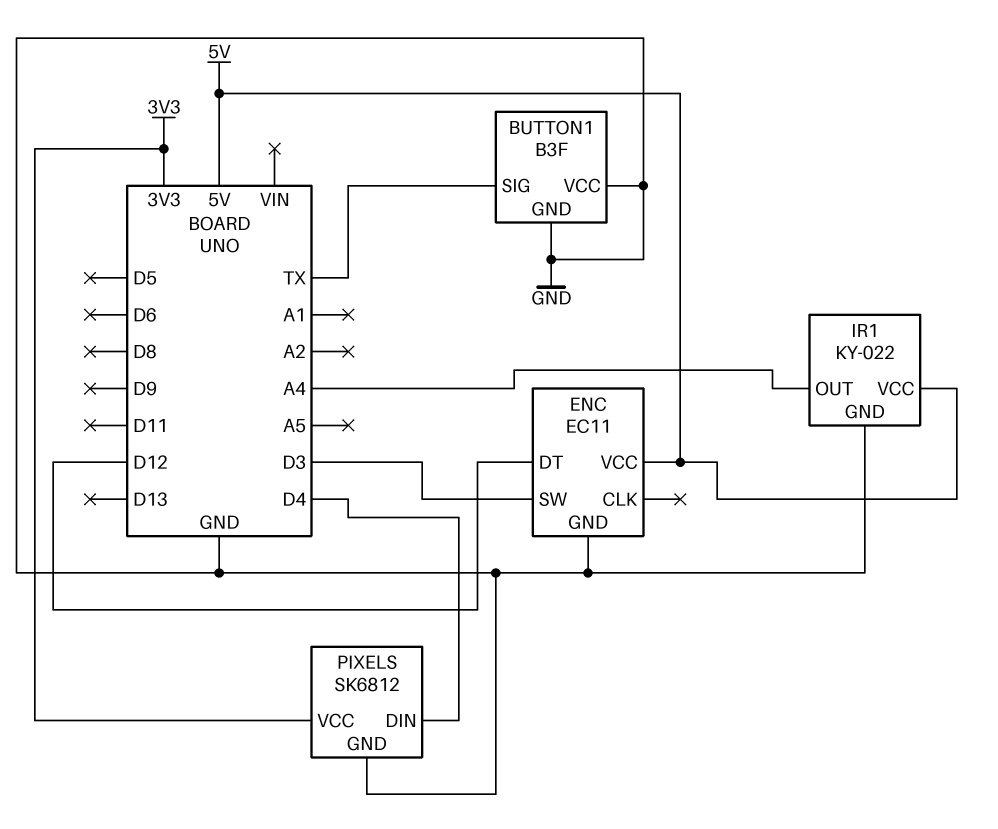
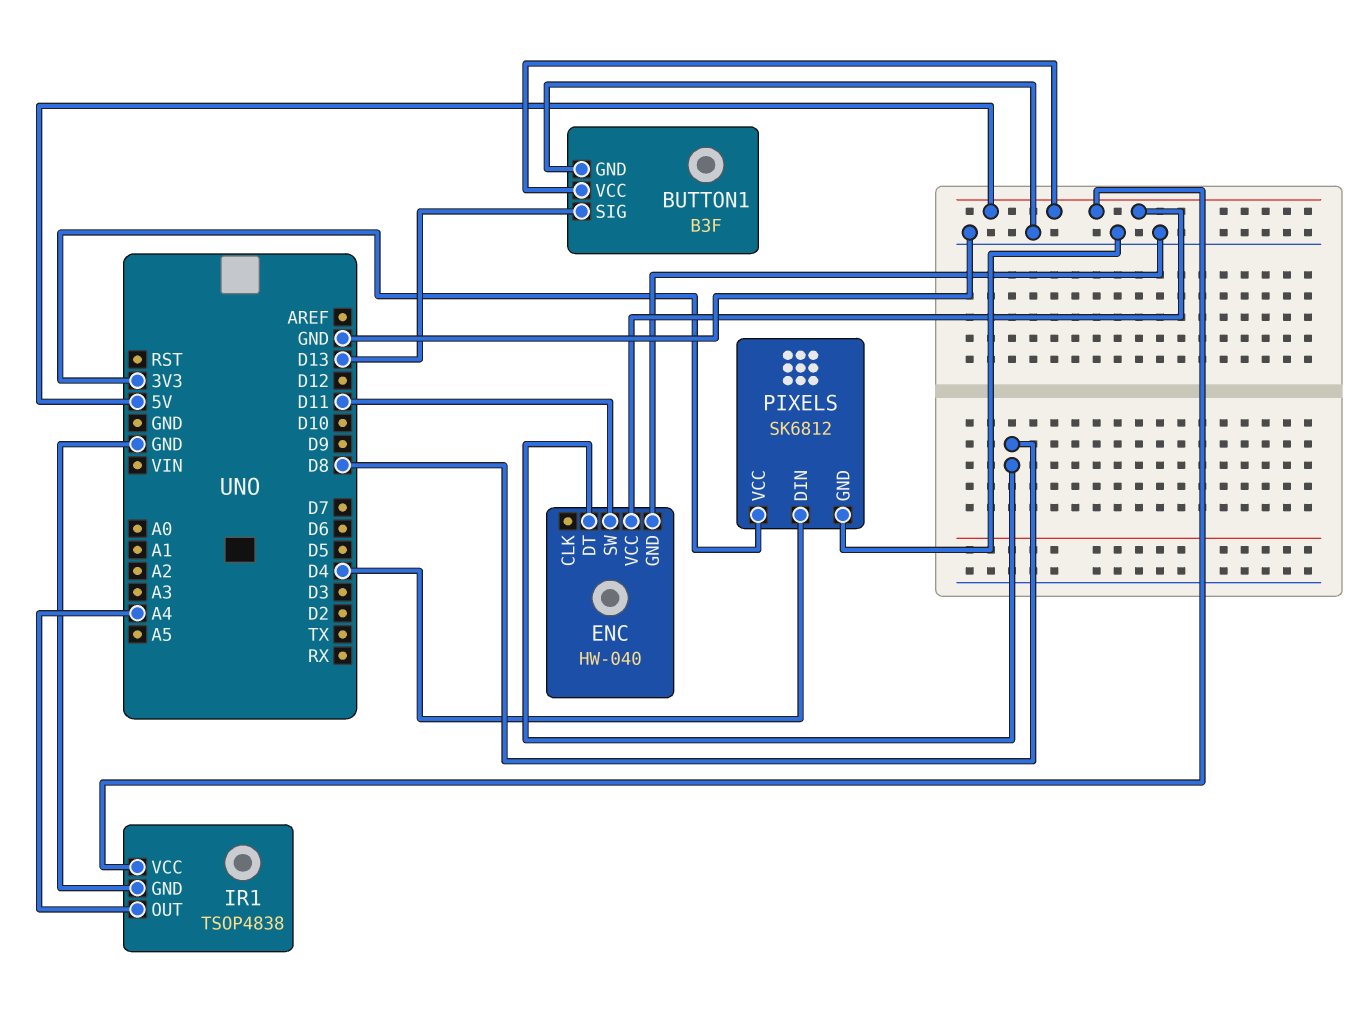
BUTTON1 pin SIG: TX -> D13
BUTTON1 pin VCC: GND -> 5V
ENC: EC11 -> HW-040
ENC pin DT: D12 -> D8
ENC pin SW: D3 -> D11
IR1: KY-022 -> TSOP4838

